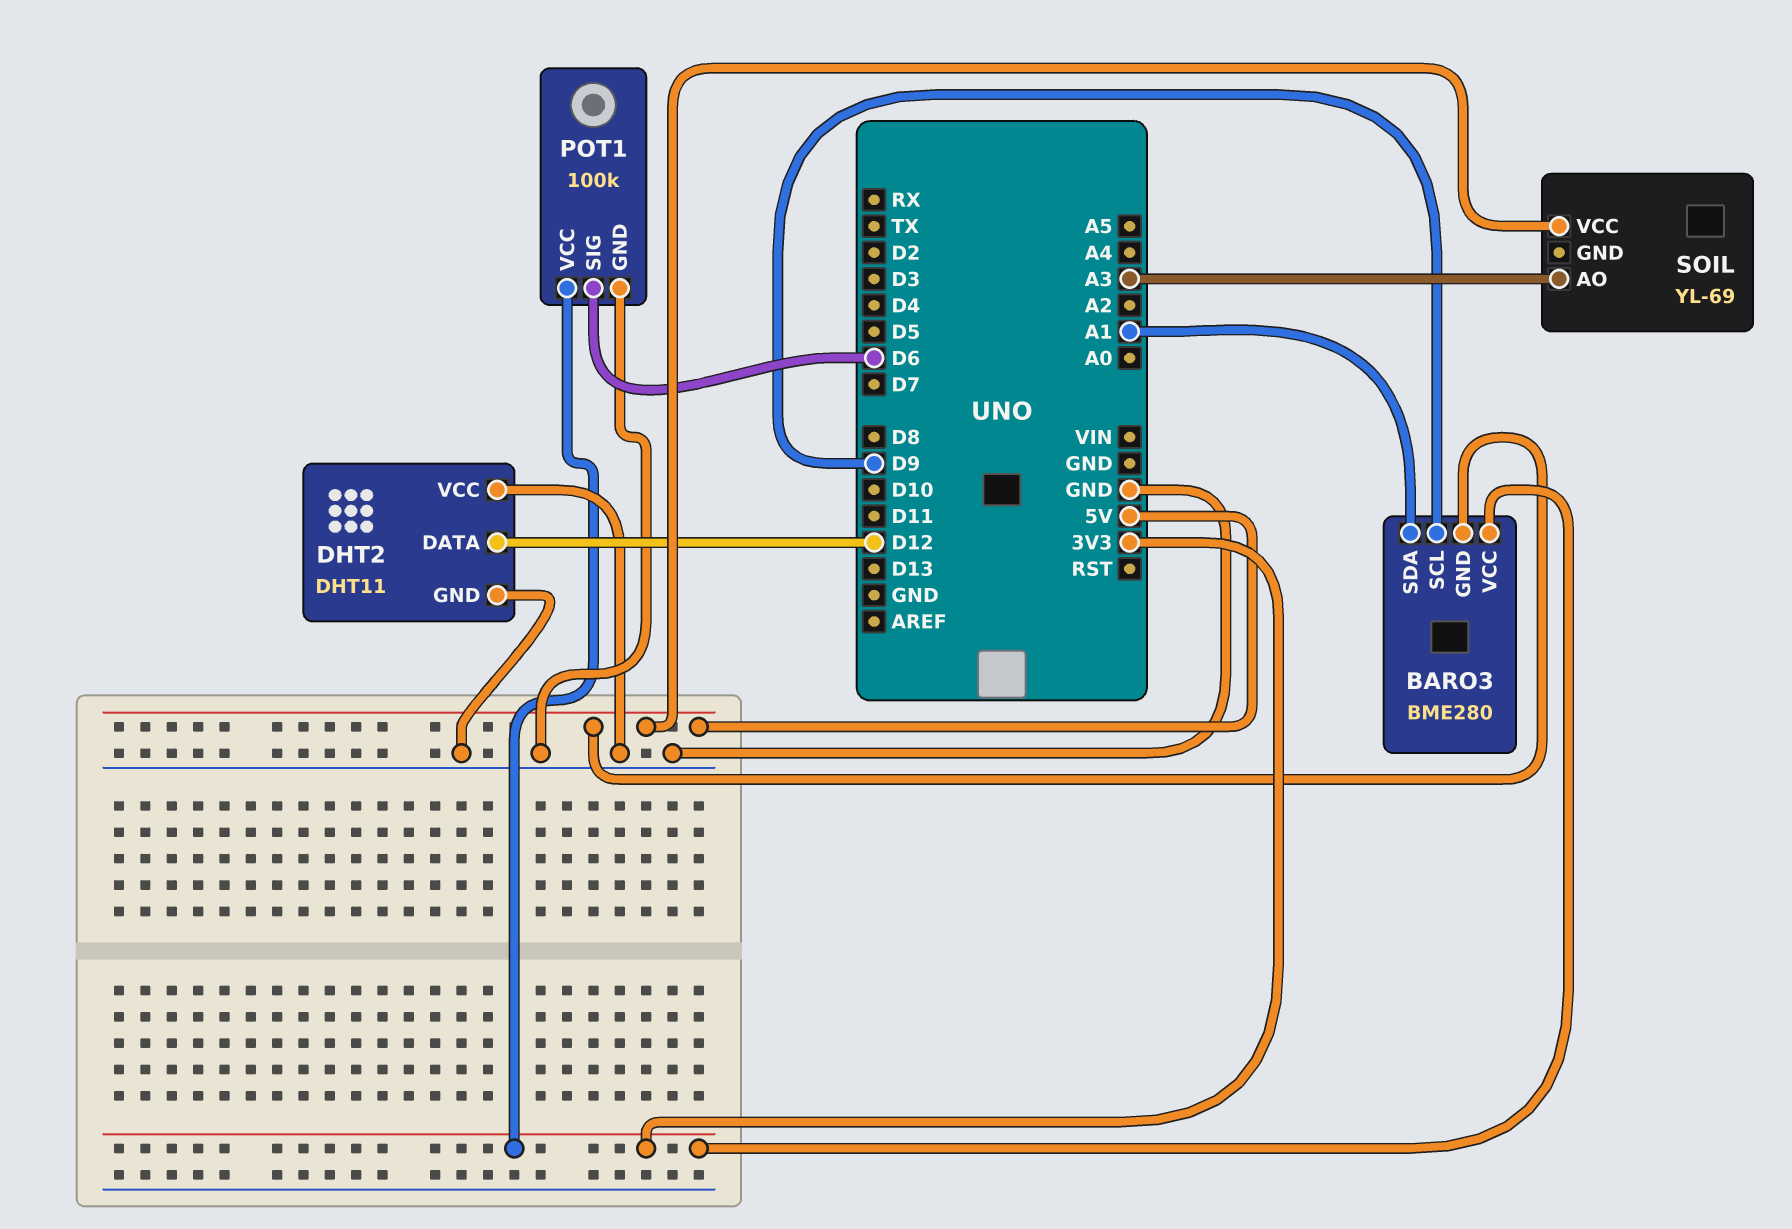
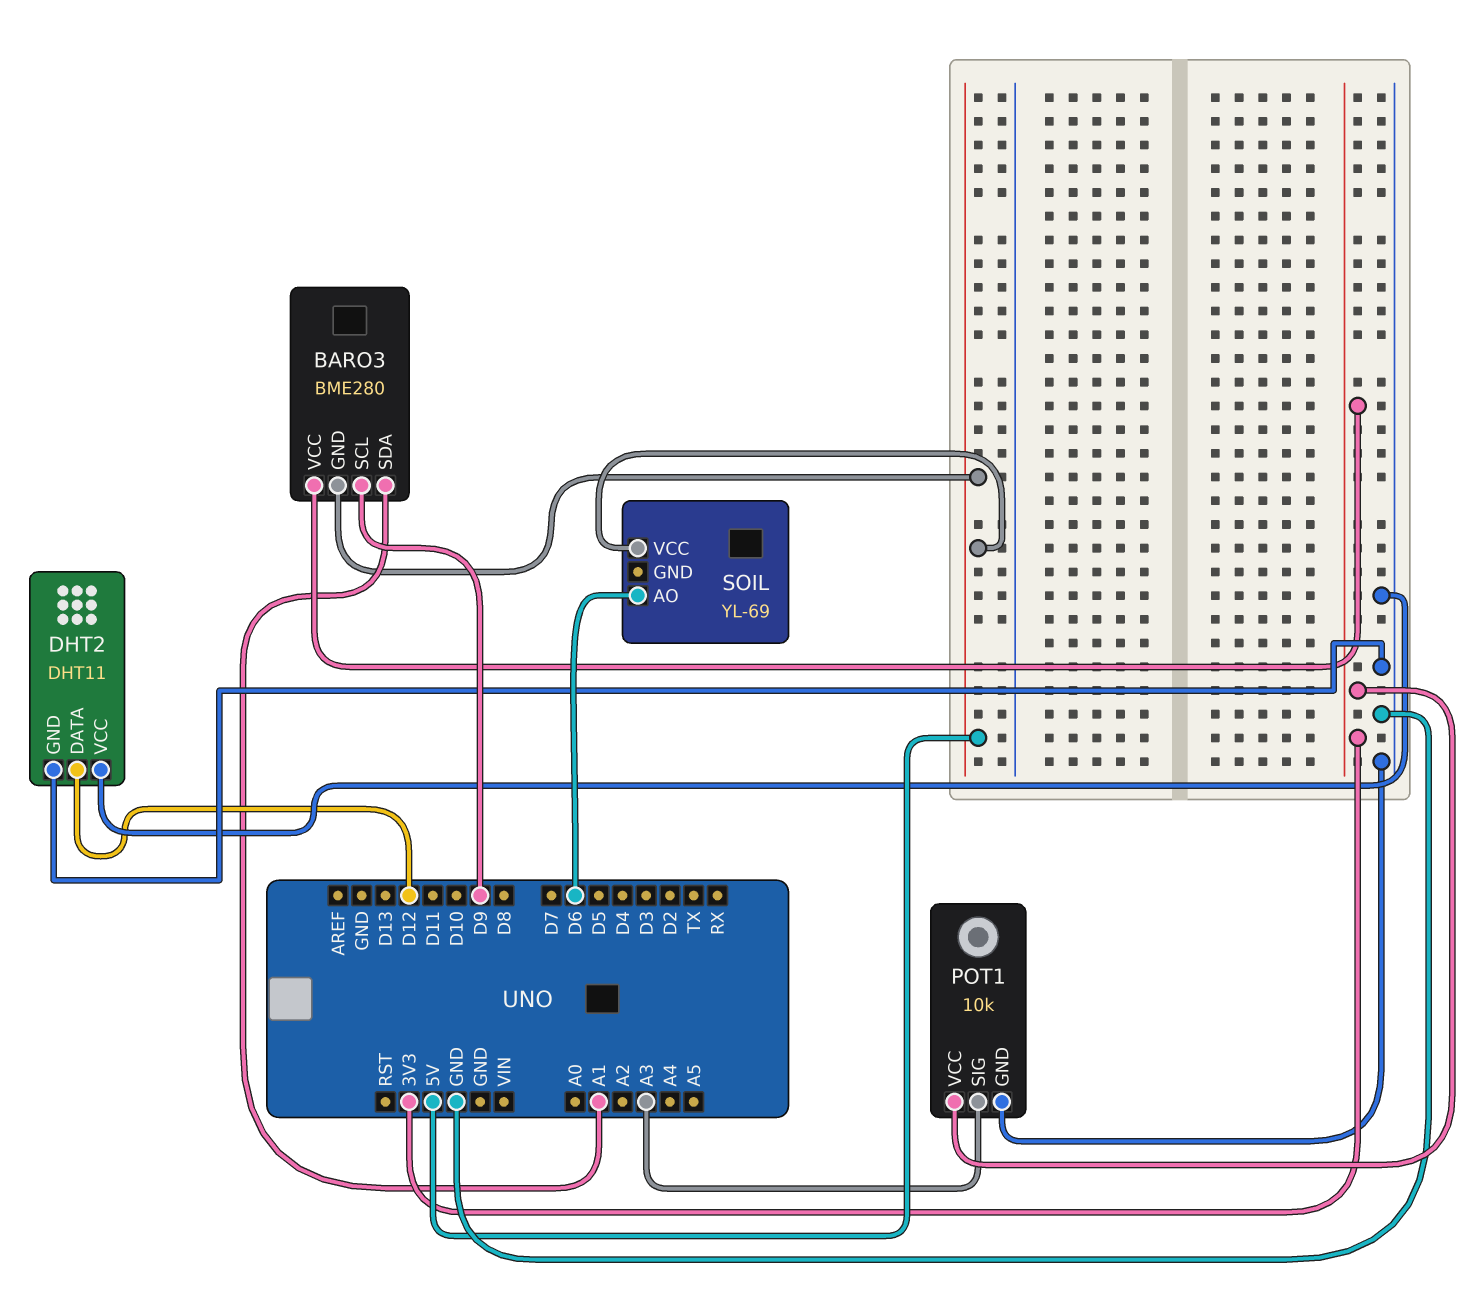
POT1: 100k -> 10k
POT1 pin SIG: D6 -> A3
SOIL pin AO: A3 -> D6

